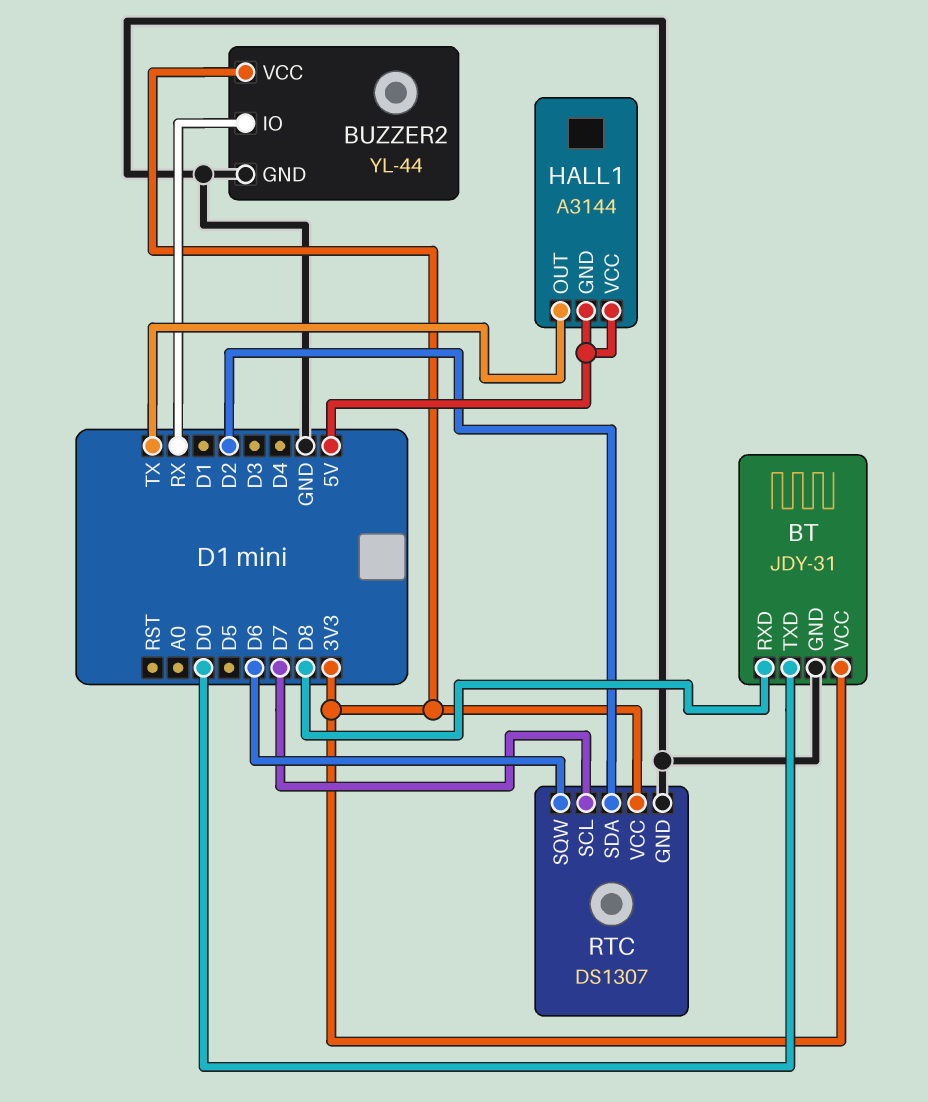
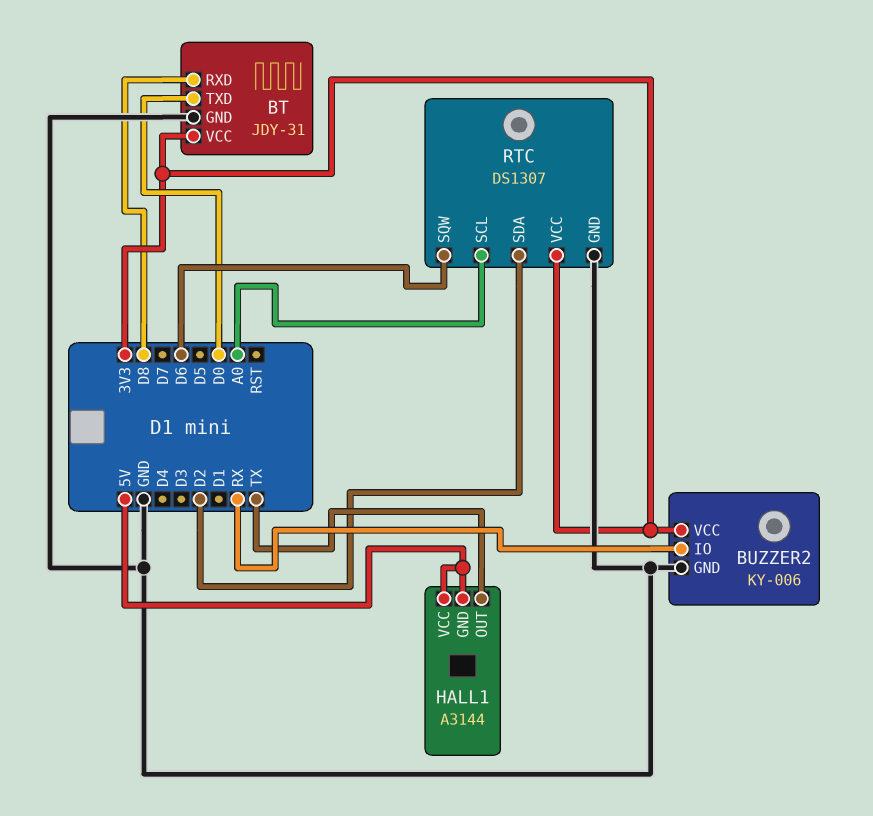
BUZZER2: YL-44 -> KY-006
RTC pin SCL: D7 -> A0

